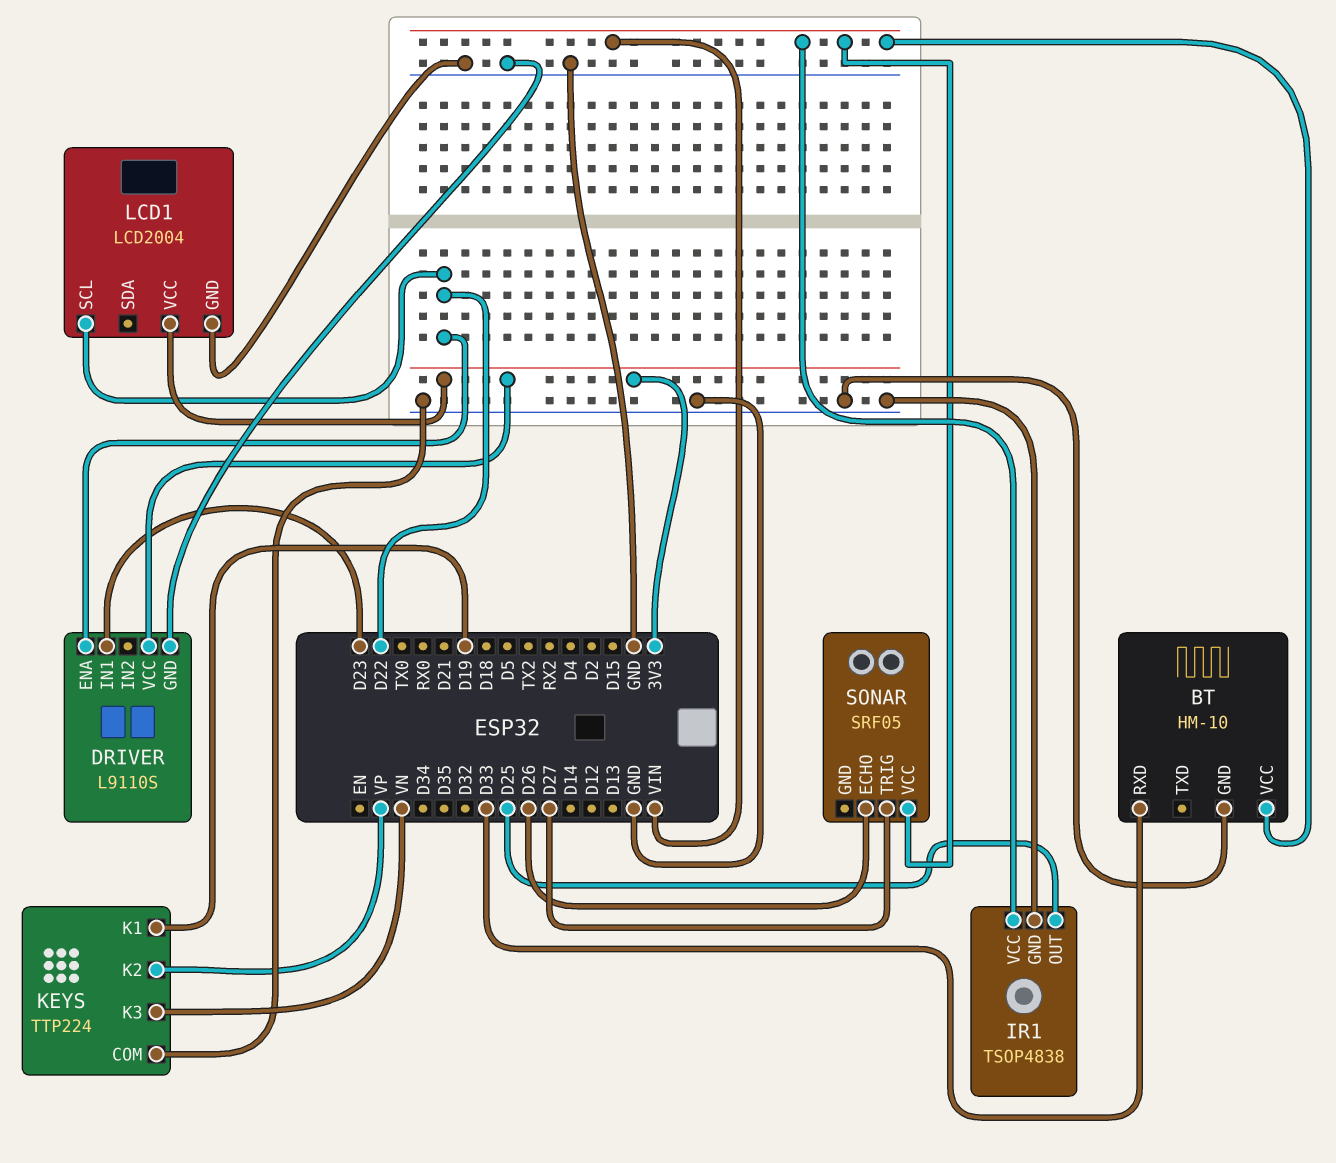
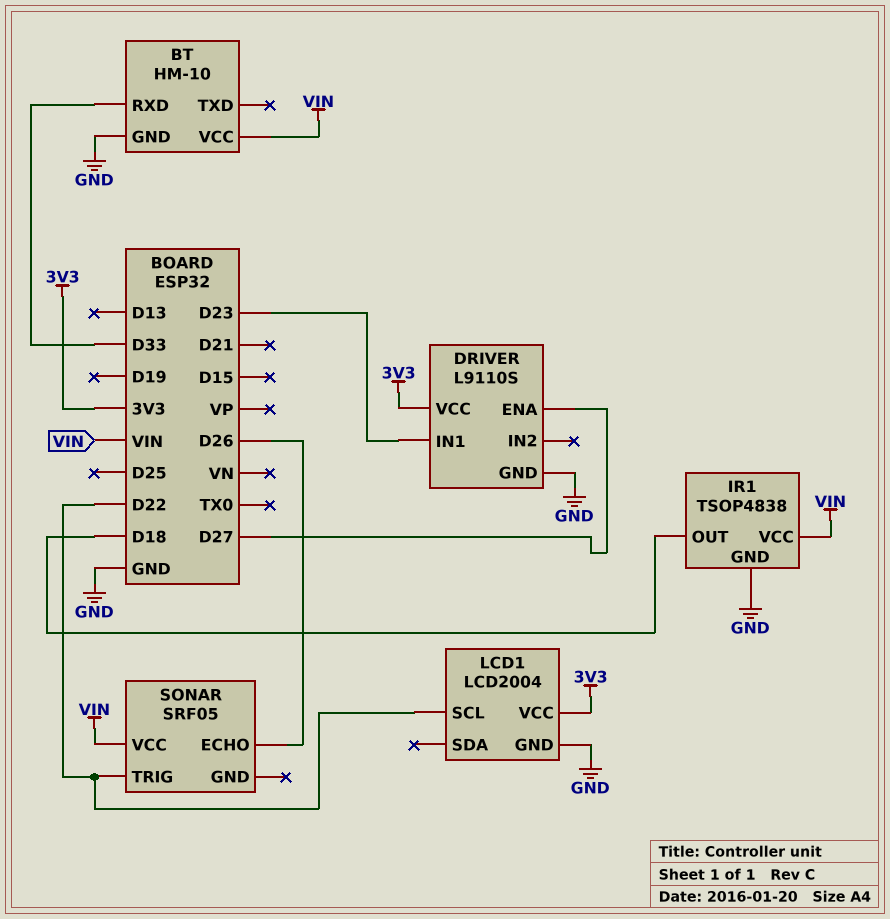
DRIVER pin ENA: D22 -> D27
IR1 pin OUT: D25 -> D18
KEYS: TTP224 -> none
KEYS pin COM: GND -> none
KEYS pin K1: D19 -> none
KEYS pin K2: VP -> none
KEYS pin K3: VN -> none
SONAR pin TRIG: D27 -> D22

